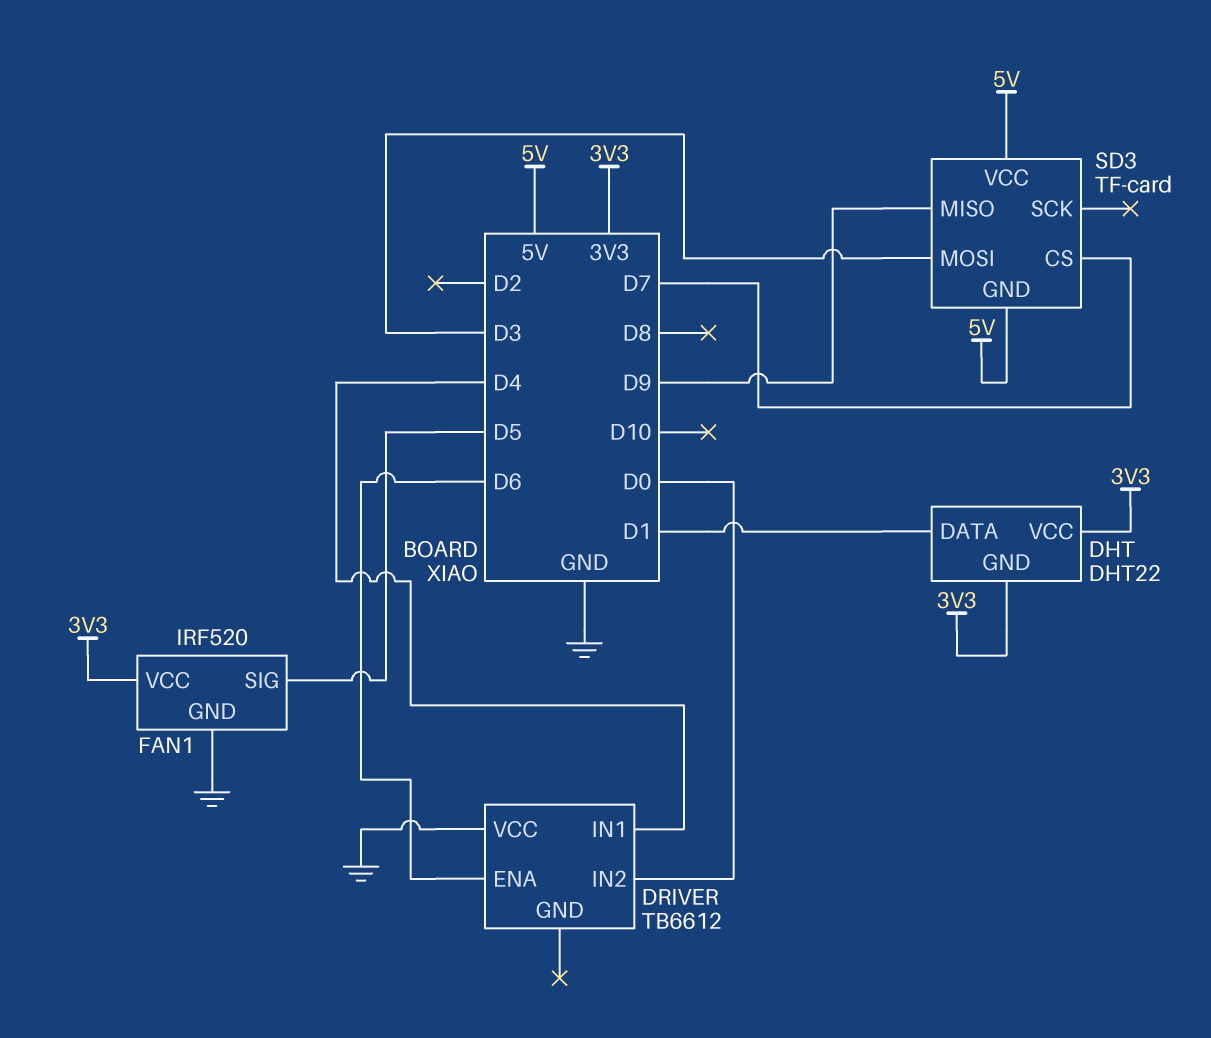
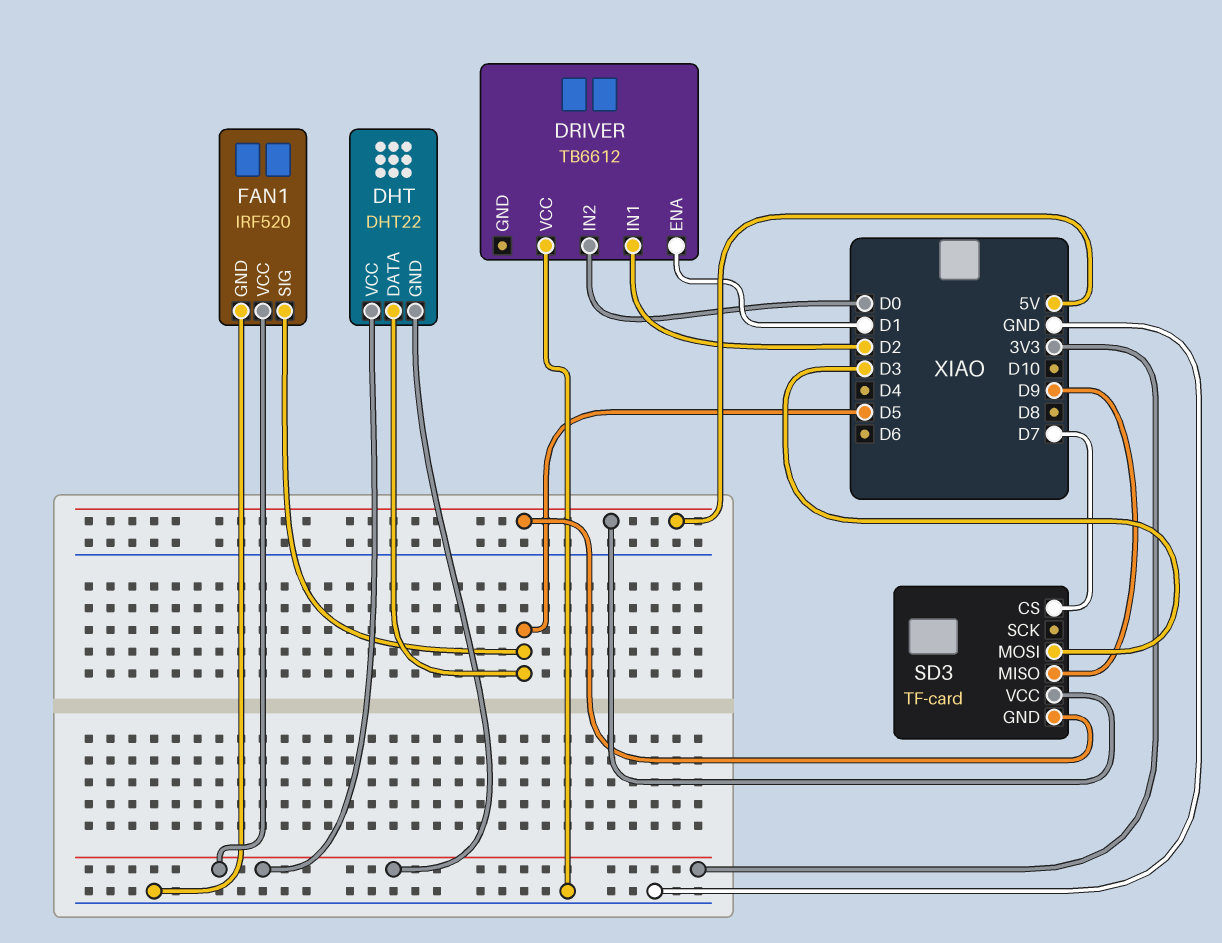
DHT pin DATA: D1 -> D5
DRIVER pin ENA: D6 -> D1
DRIVER pin IN1: D4 -> D2

